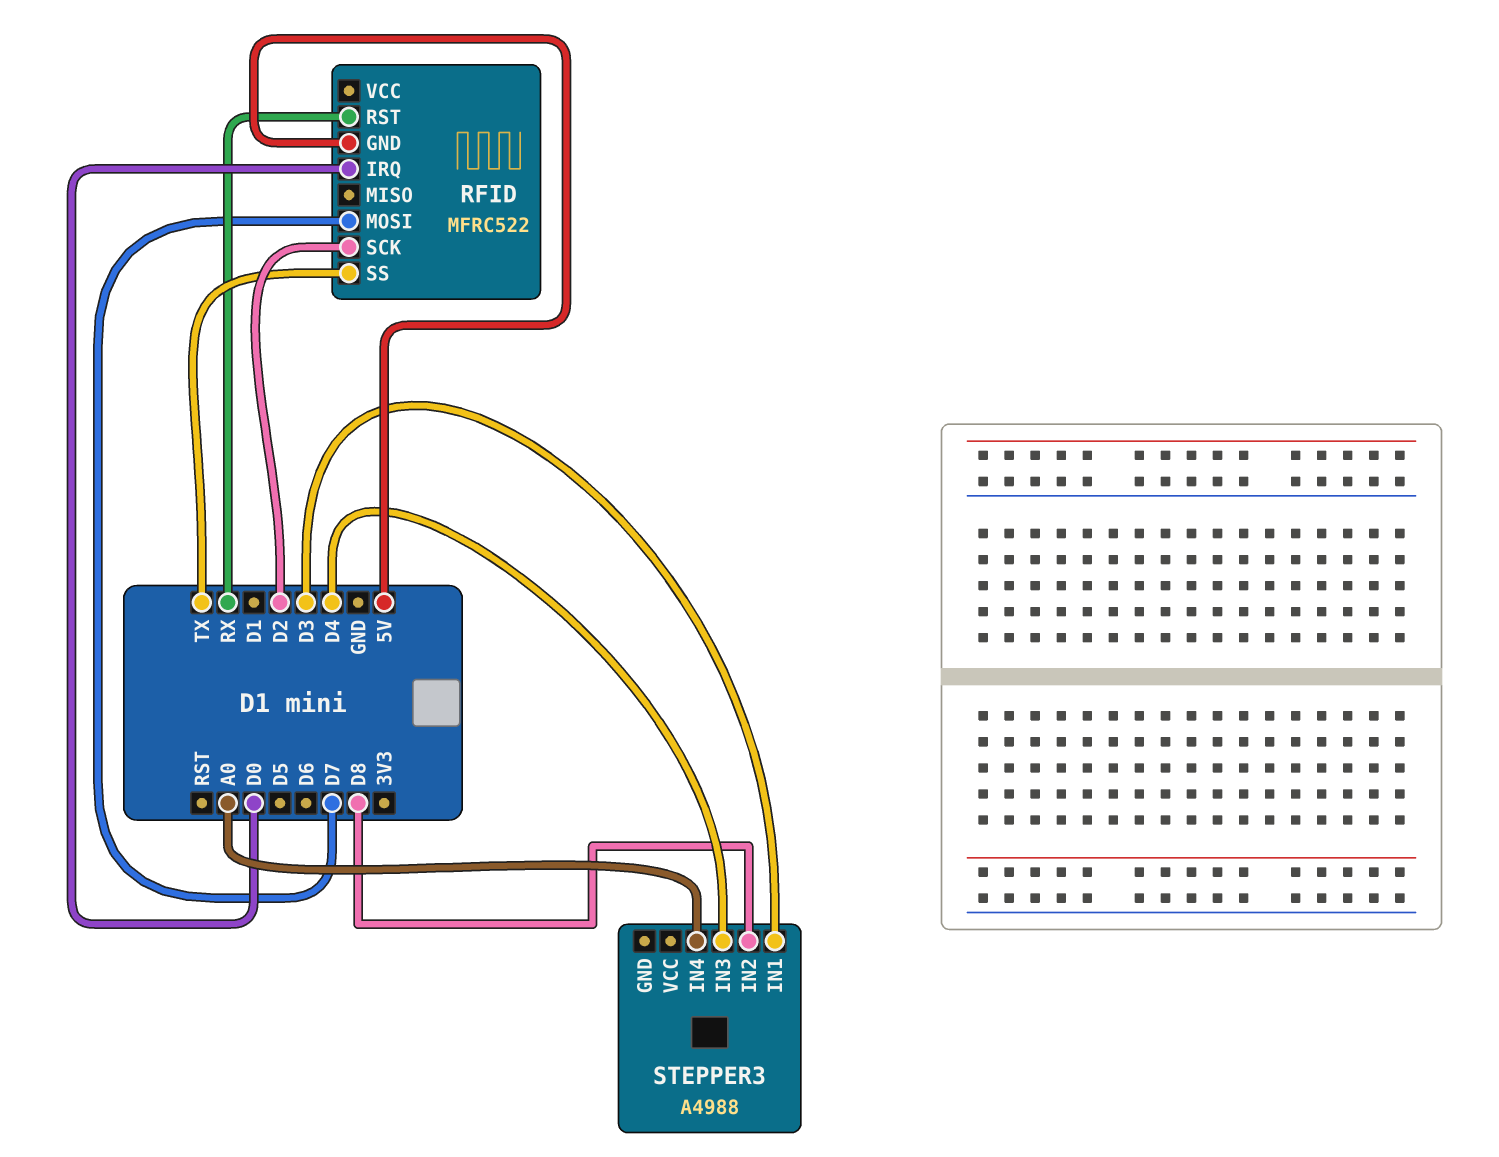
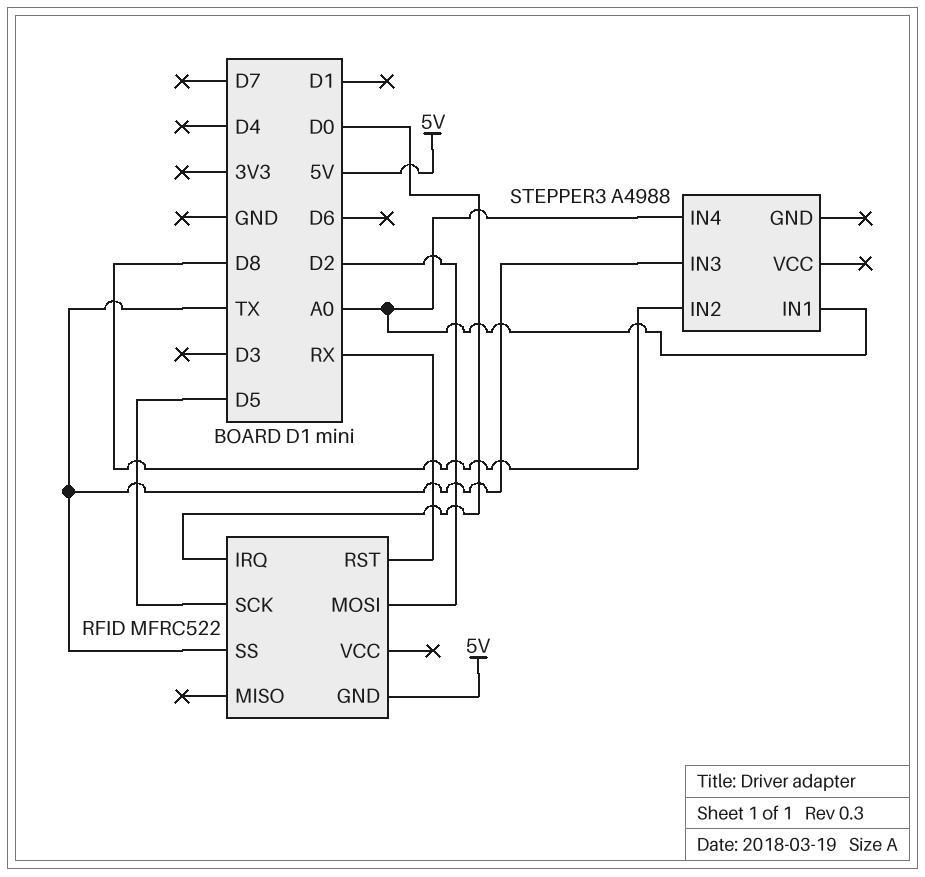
RFID pin MOSI: D7 -> D2
RFID pin SCK: D2 -> D5
STEPPER3 pin IN1: D3 -> A0
STEPPER3 pin IN3: D4 -> TX

